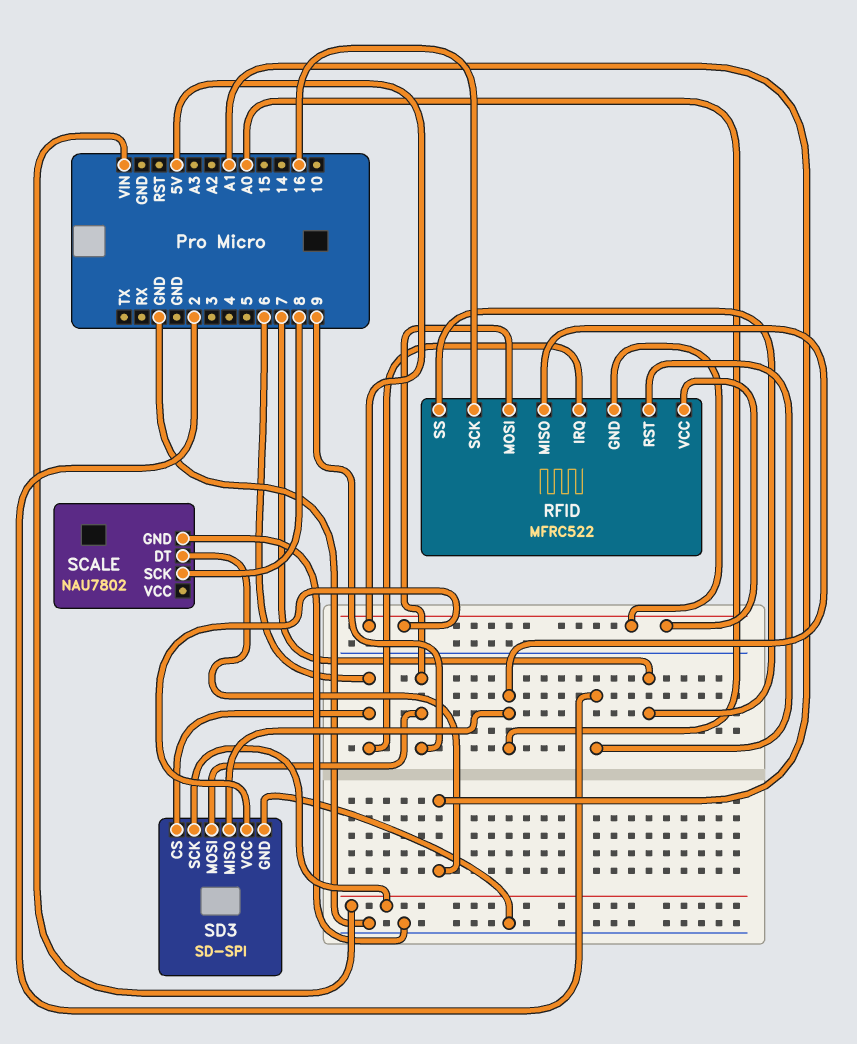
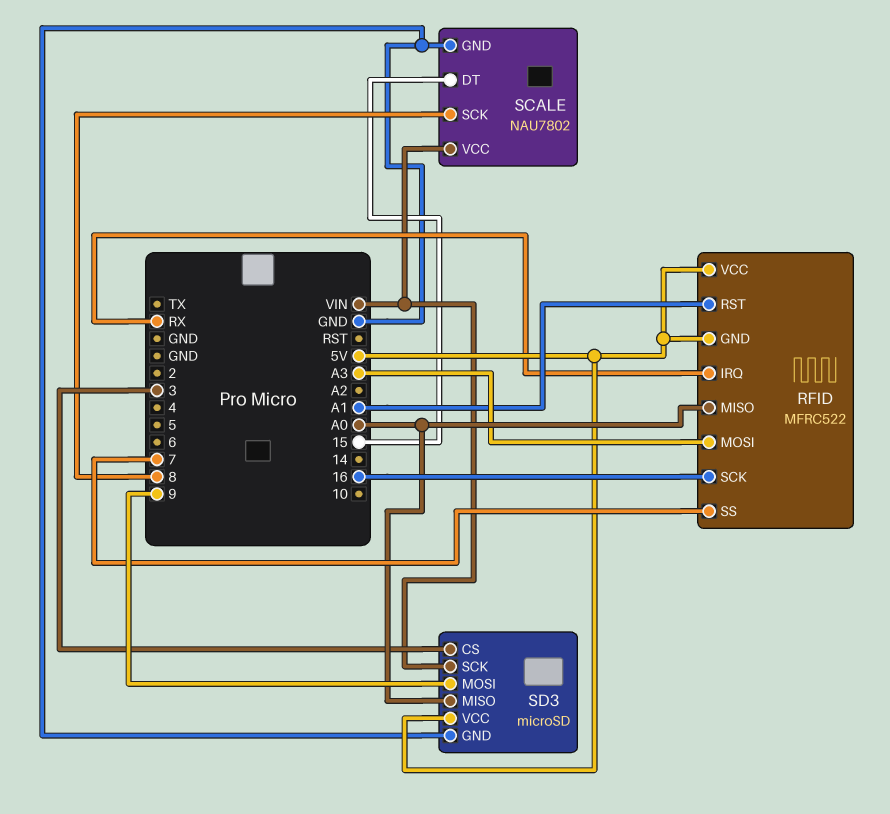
RFID pin IRQ: 6 -> RX
RFID pin MOSI: 9 -> A3
RFID pin RST: 2 -> A1
SCALE pin DT: A1 -> 15
SCALE pin VCC: none -> VIN
SD3: SD-SPI -> microSD
SD3 pin CS: 6 -> 3

